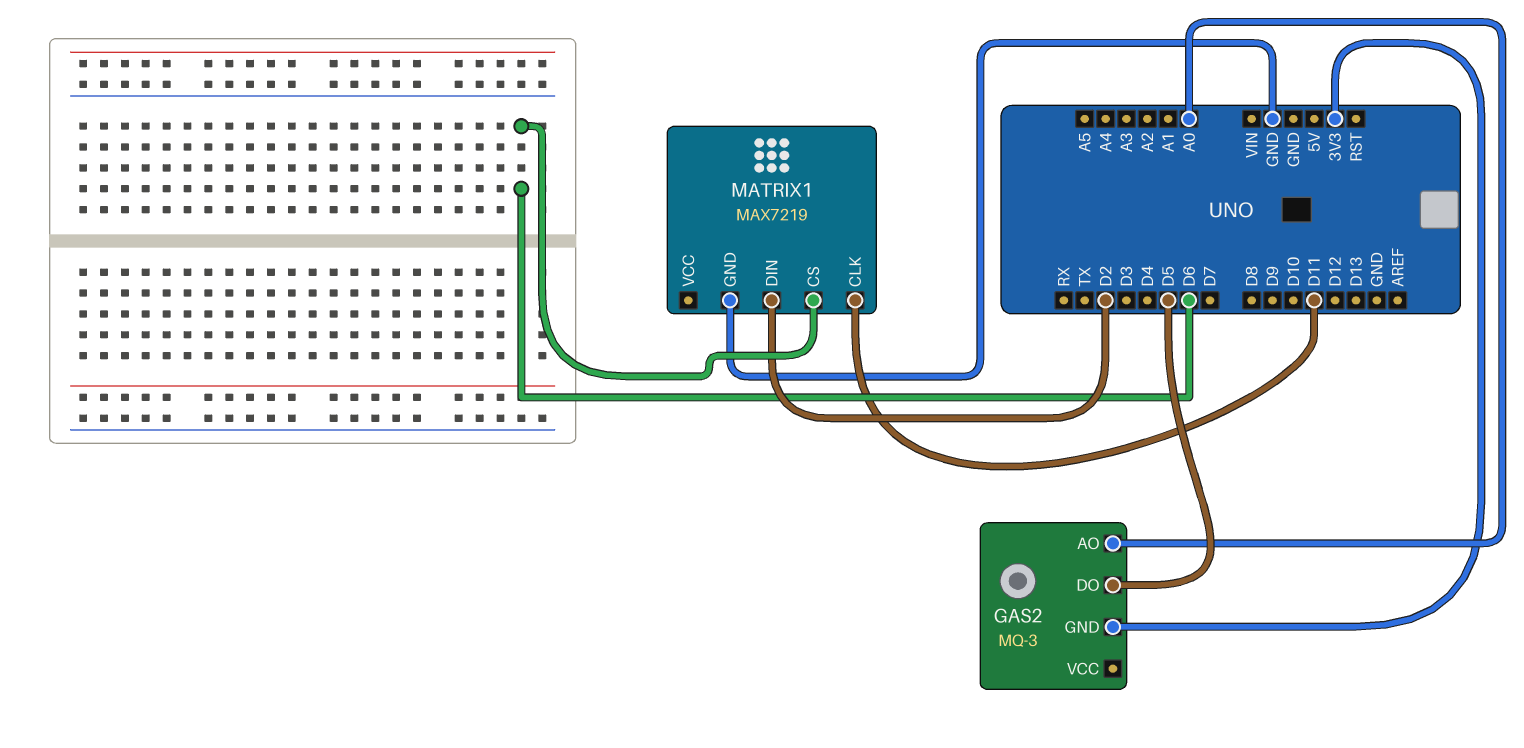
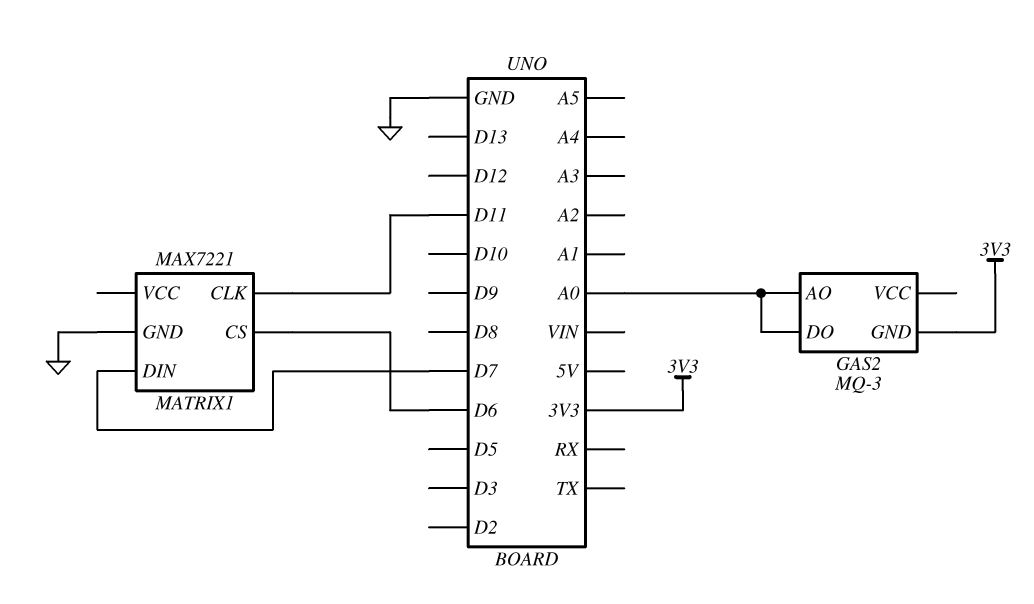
GAS2 pin DO: D5 -> A0
MATRIX1: MAX7219 -> MAX7221
MATRIX1 pin DIN: D2 -> D7

